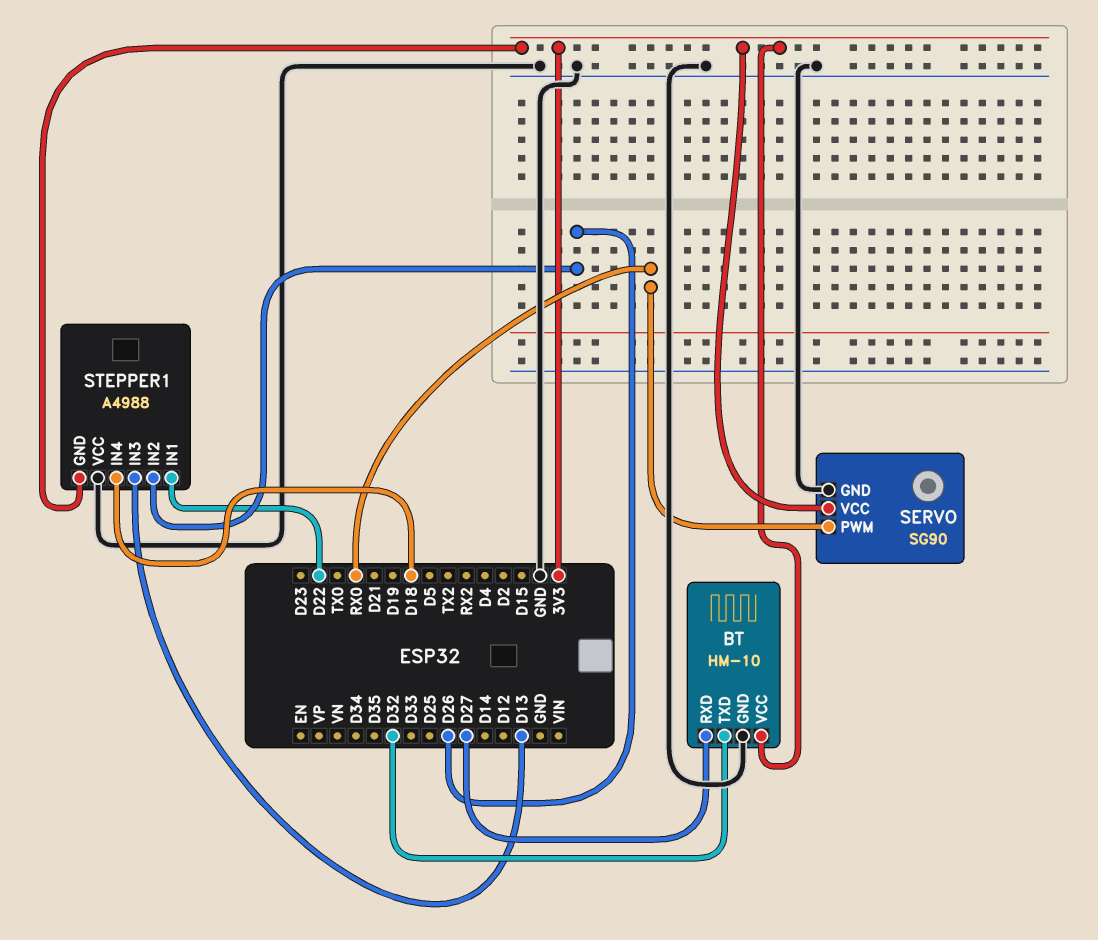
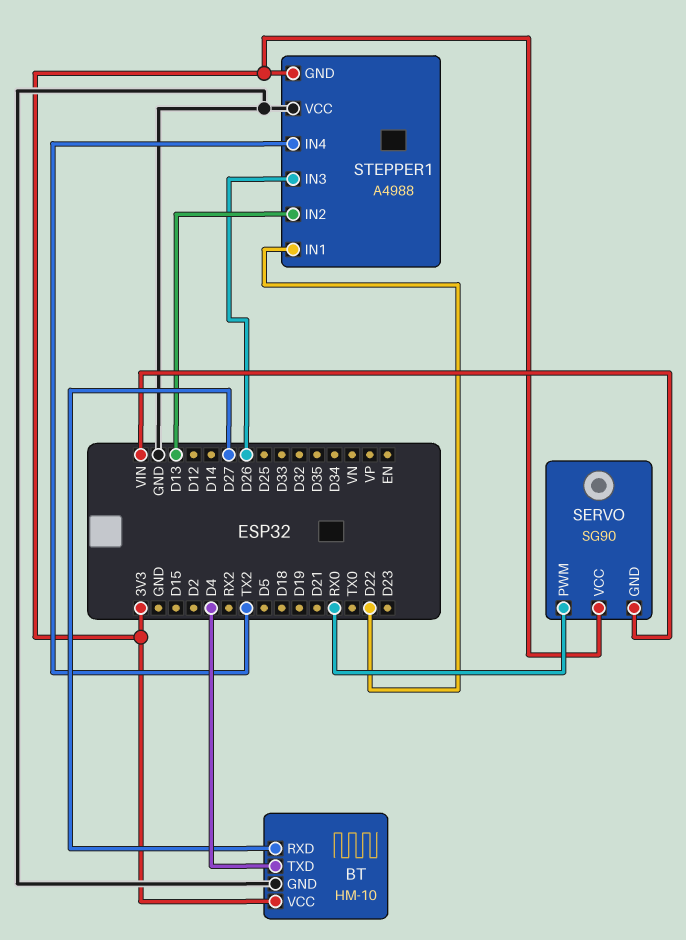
BT pin TXD: D32 -> D4
SERVO pin GND: GND -> VIN
STEPPER1 pin IN2: D26 -> D13
STEPPER1 pin IN3: D13 -> D26
STEPPER1 pin IN4: D18 -> TX2

